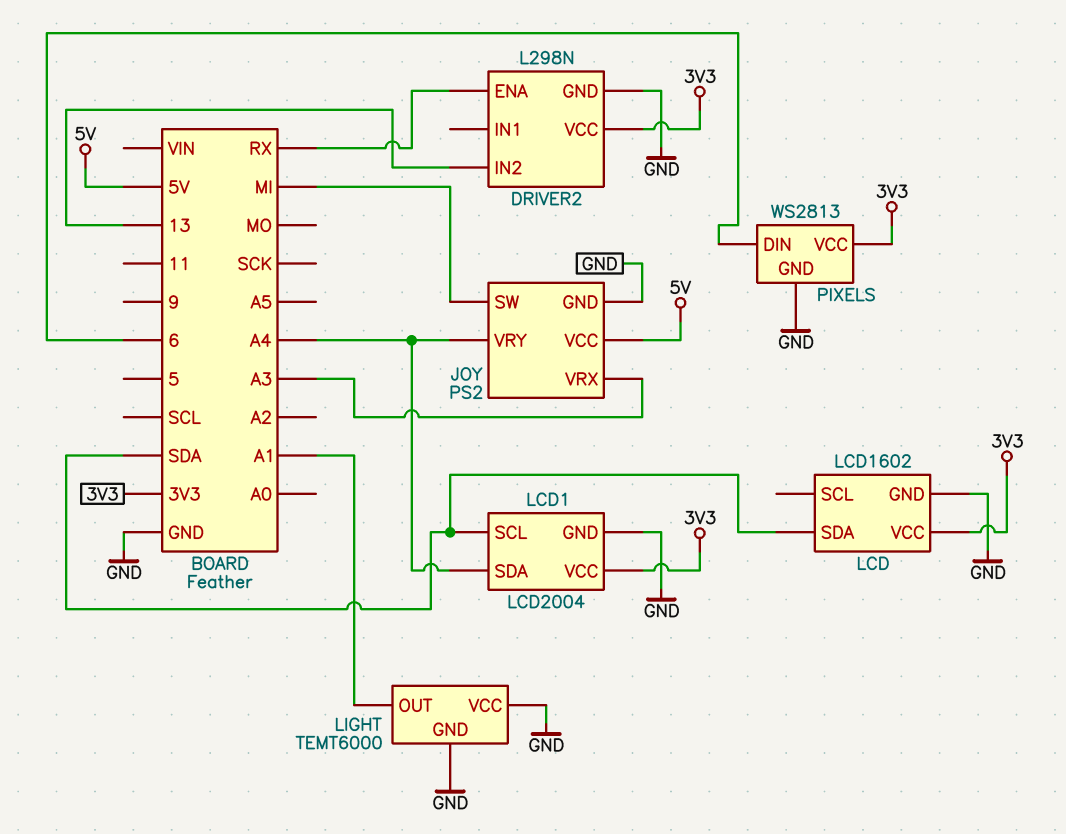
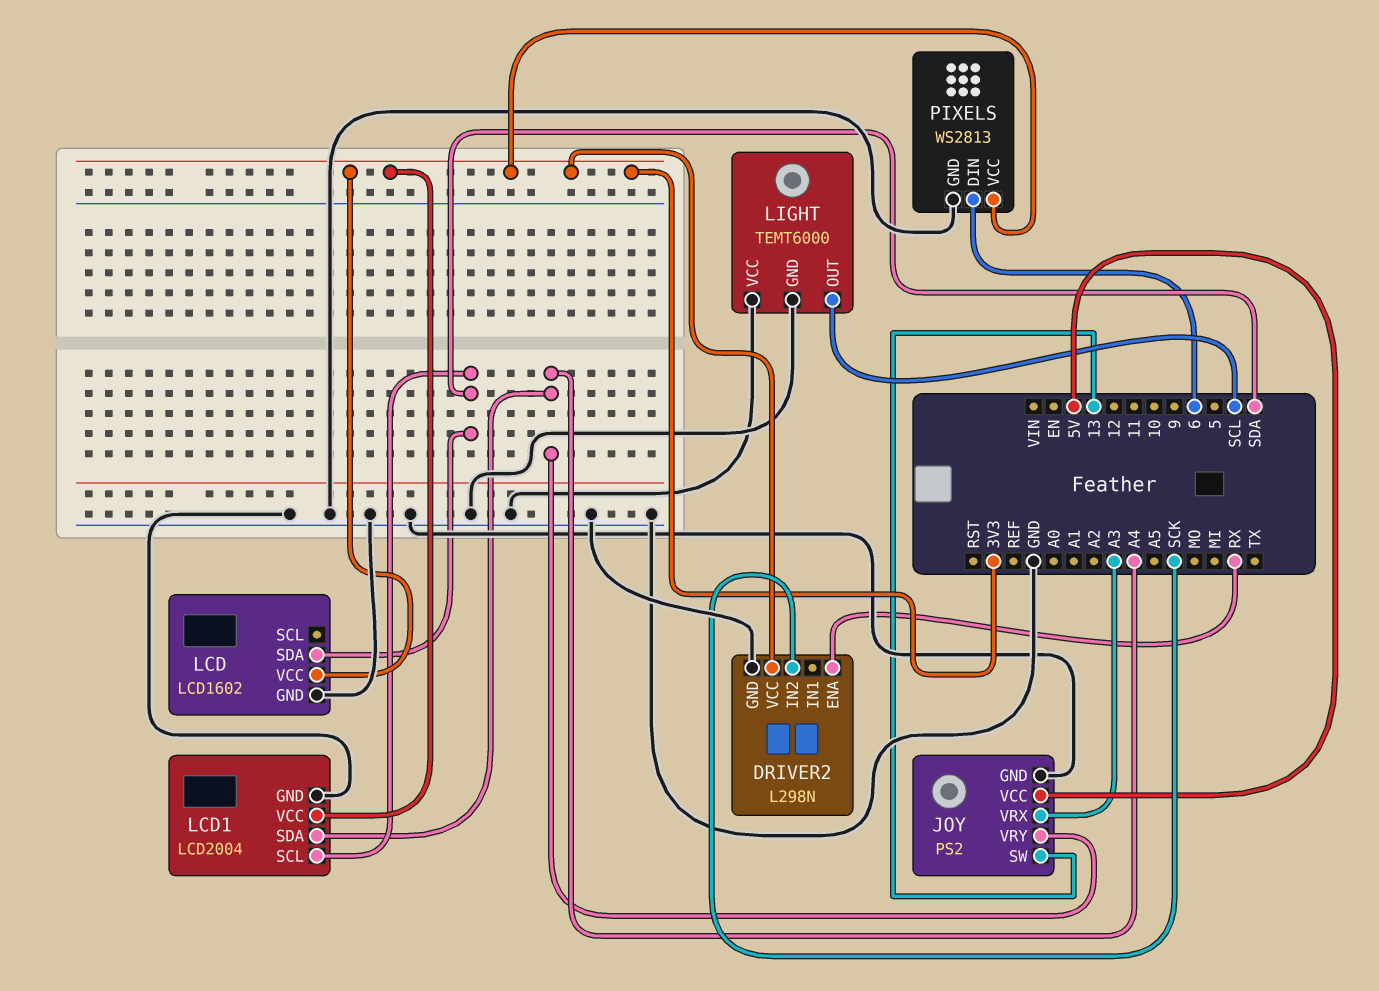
DRIVER2 pin IN2: 13 -> SCK
JOY pin SW: MI -> 13
LIGHT pin OUT: A1 -> SCL

